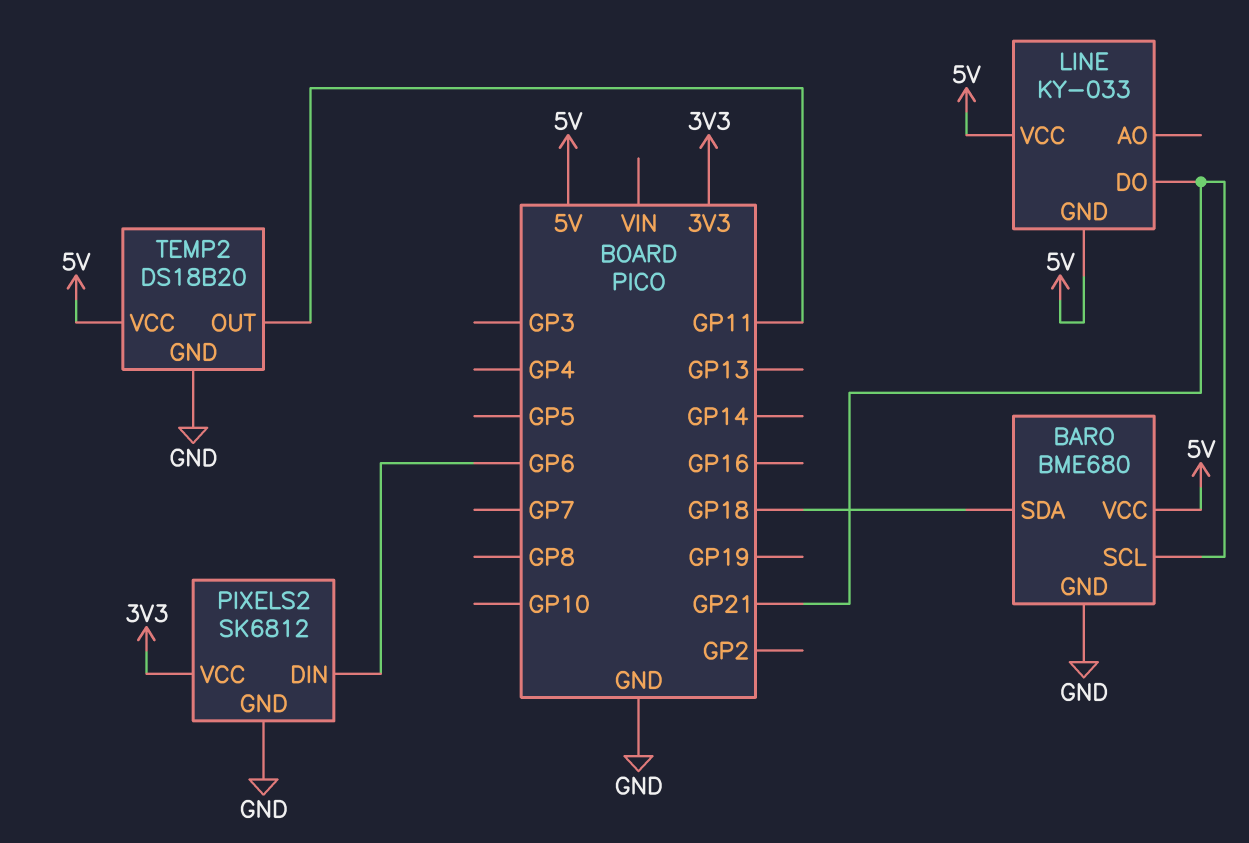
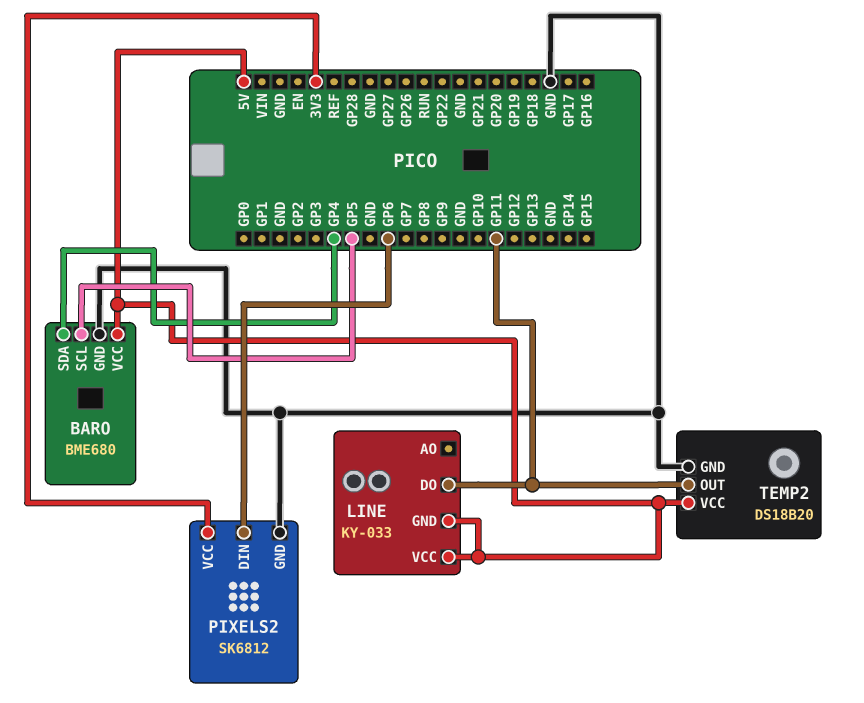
BARO pin SCL: GP21 -> GP5
BARO pin SDA: GP18 -> GP4
LINE pin DO: GP21 -> GP11

